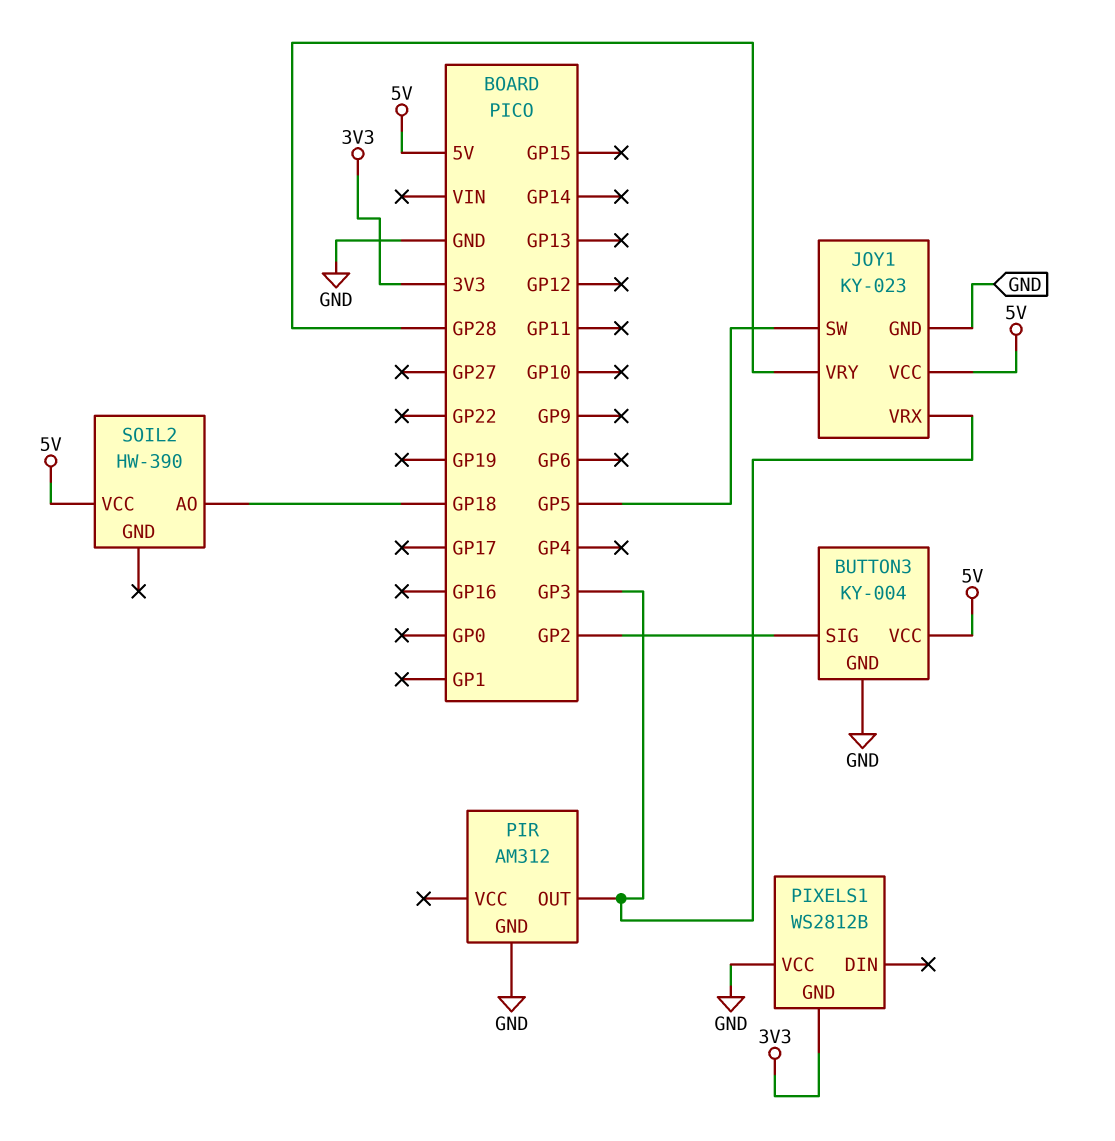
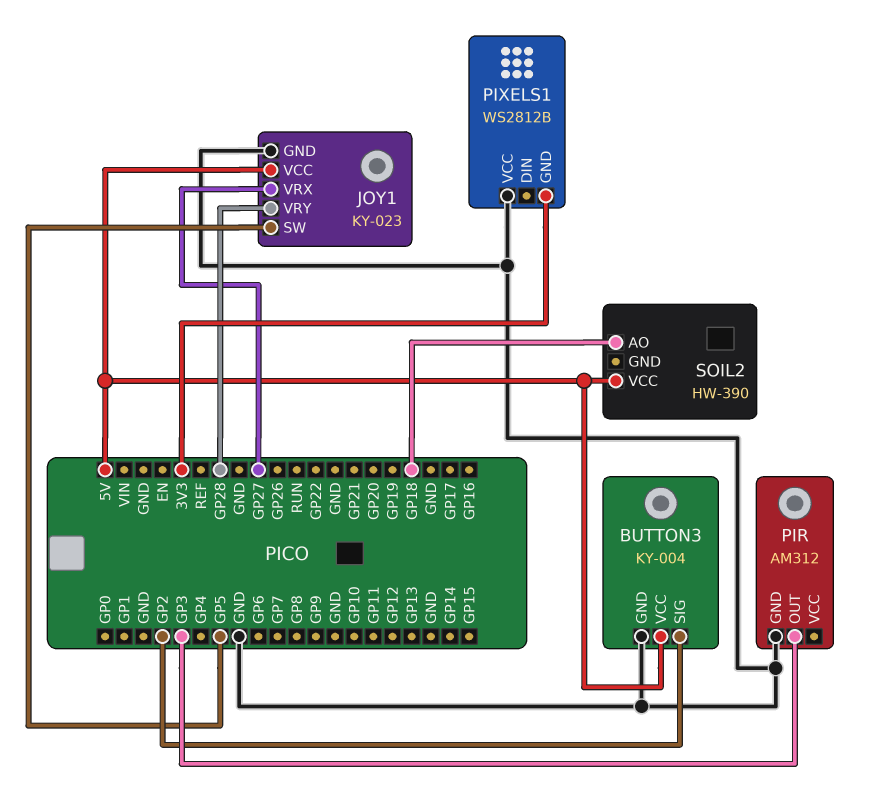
JOY1 pin VRX: GP3 -> GP27

